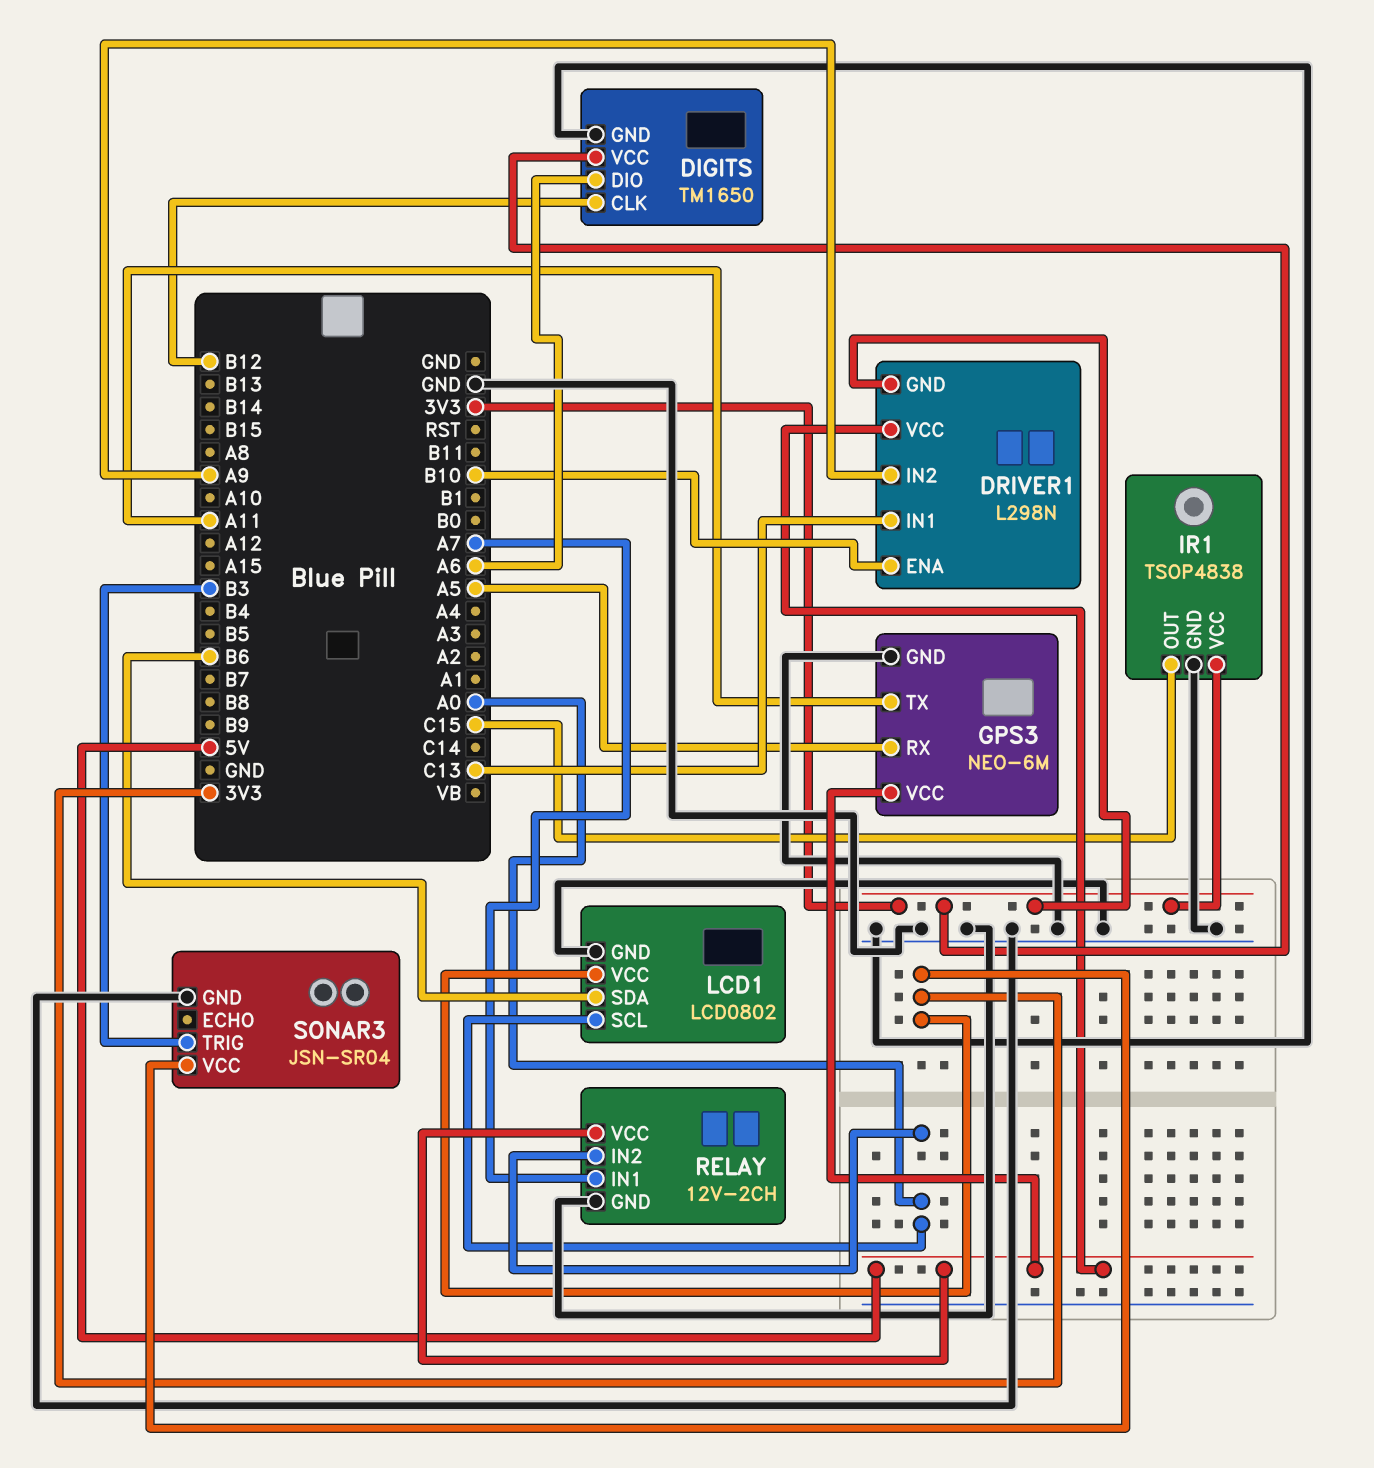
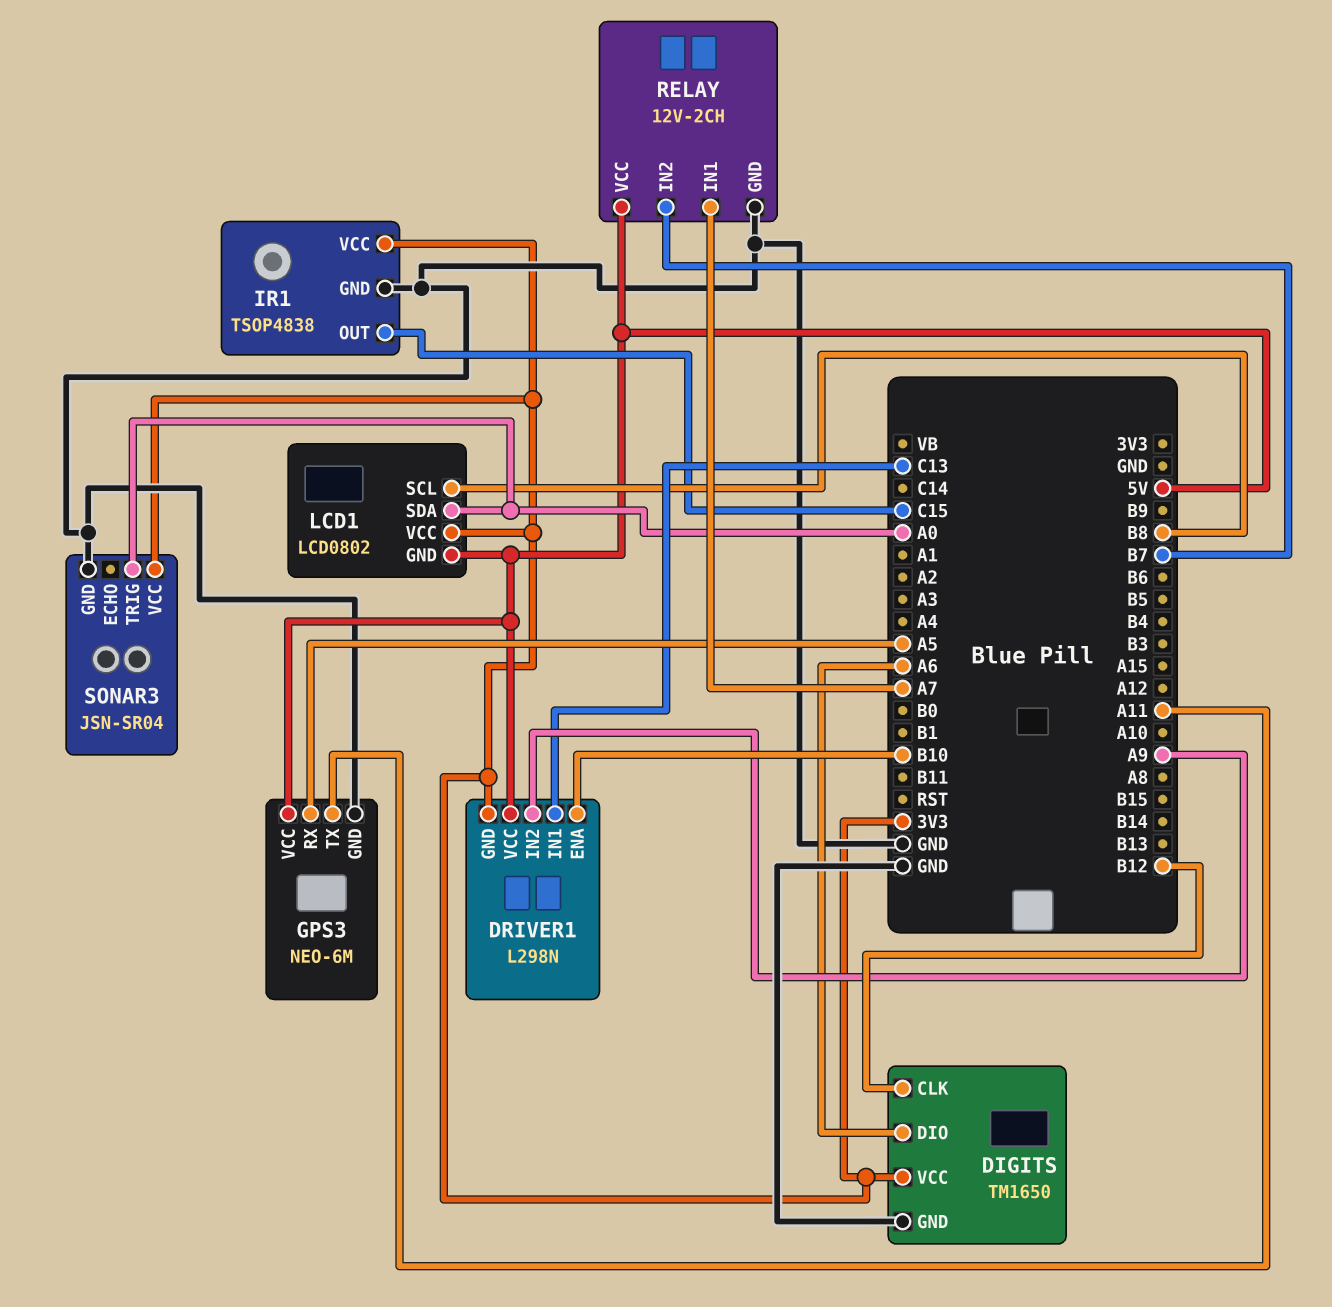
LCD1 pin GND: GND -> 5V
LCD1 pin SCL: A0 -> B8
LCD1 pin SDA: B6 -> A0
RELAY pin IN2: A0 -> B7
SONAR3 pin TRIG: B3 -> A0

